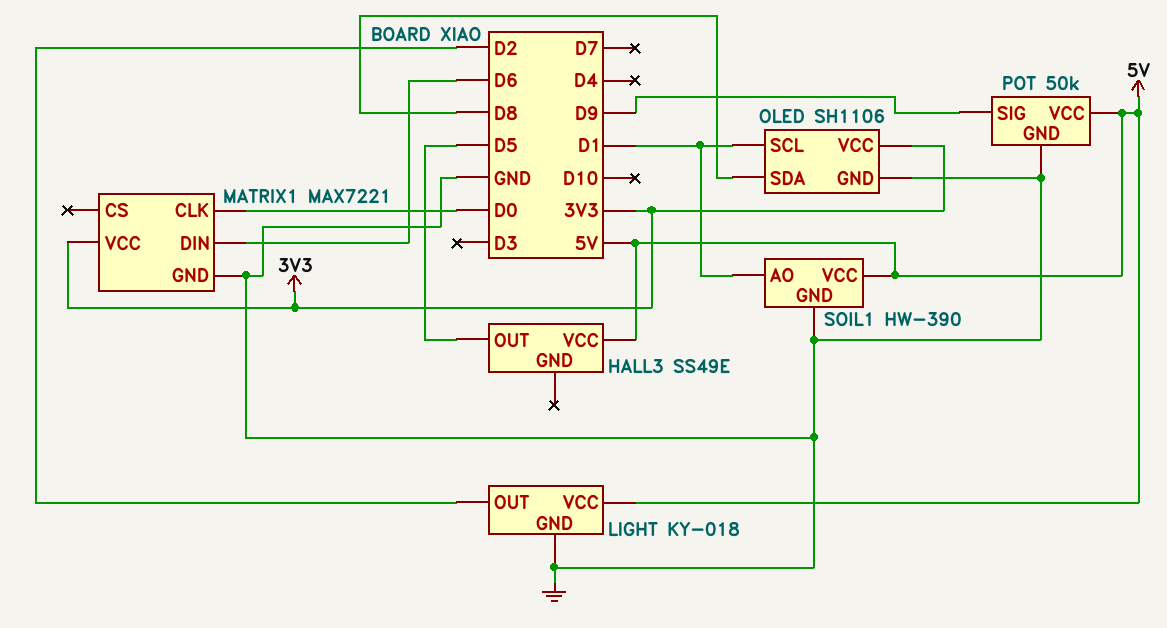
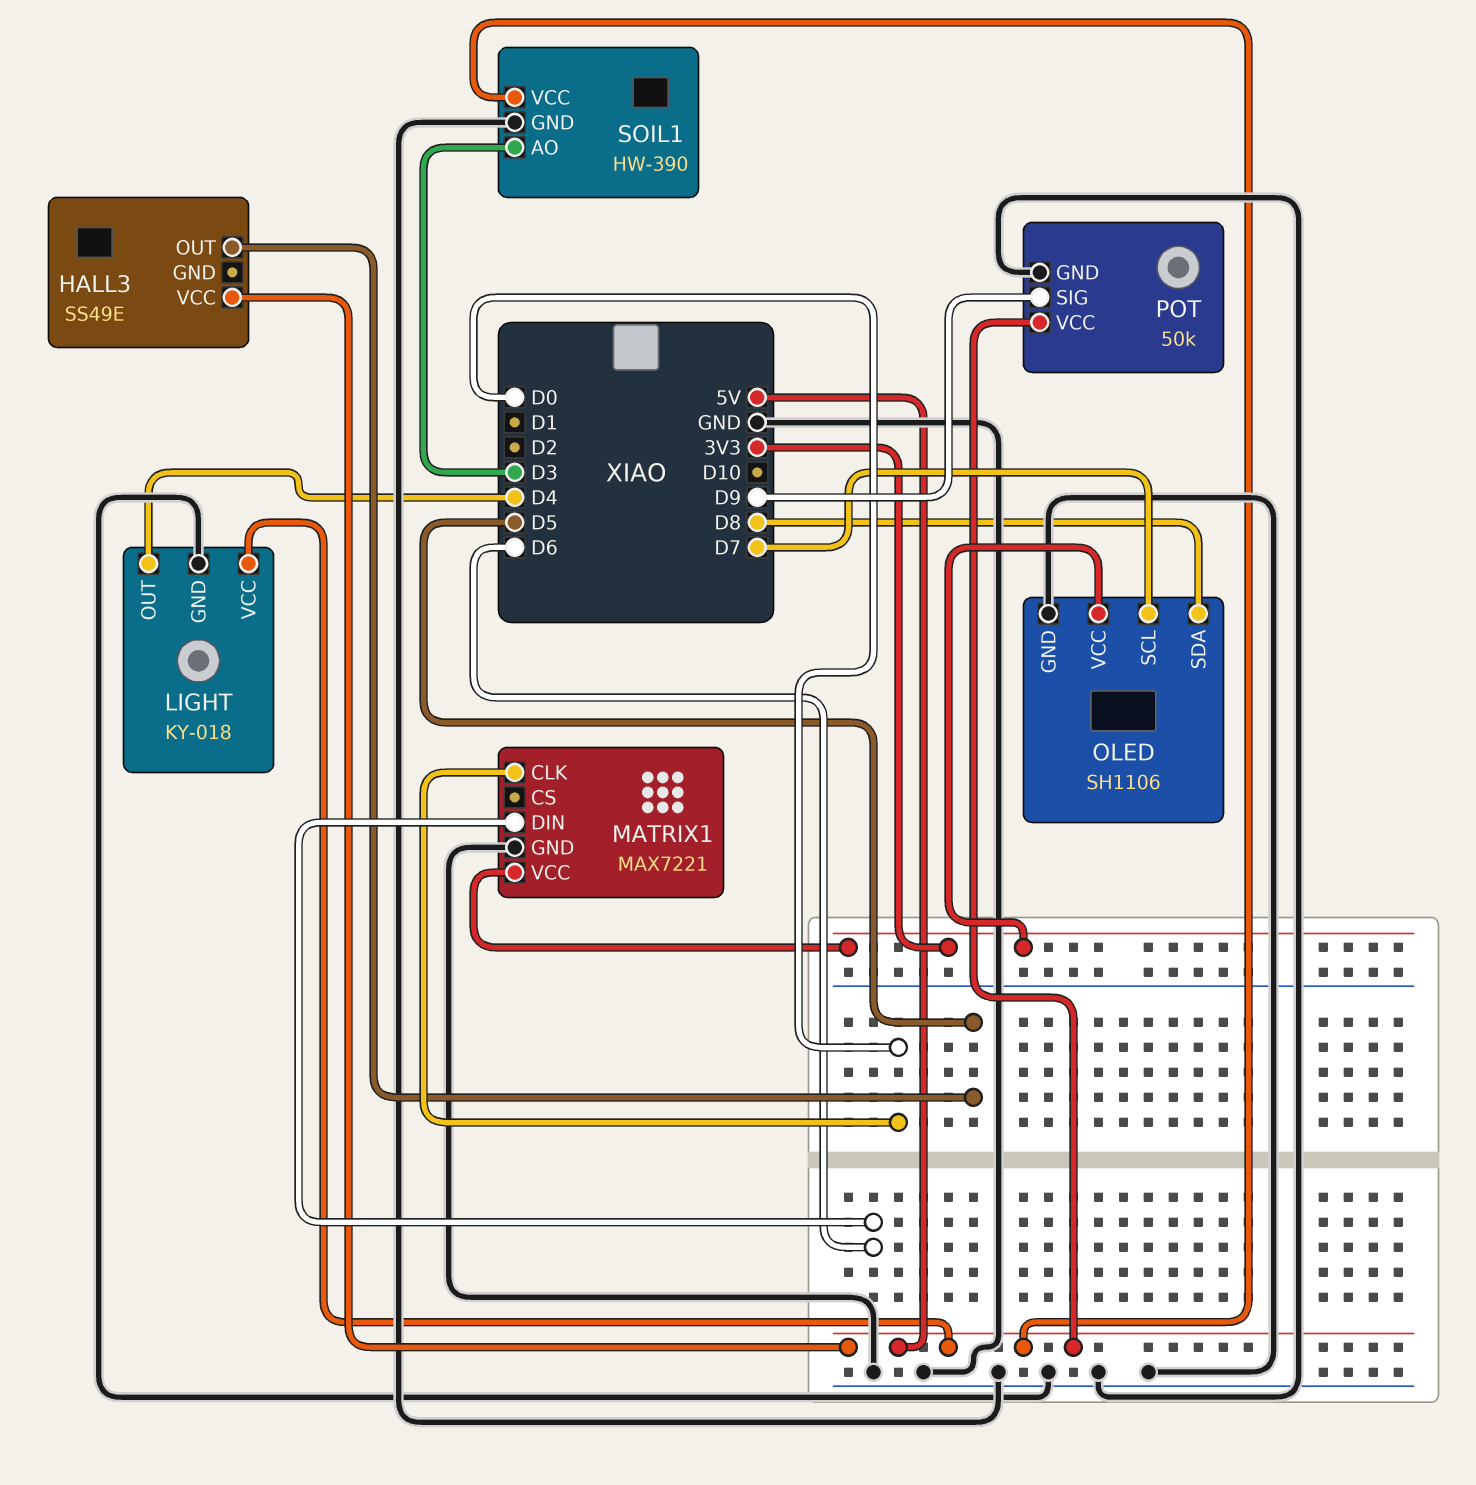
LIGHT pin OUT: D2 -> D4
OLED pin SCL: D1 -> D7
SOIL1 pin AO: D1 -> D3

